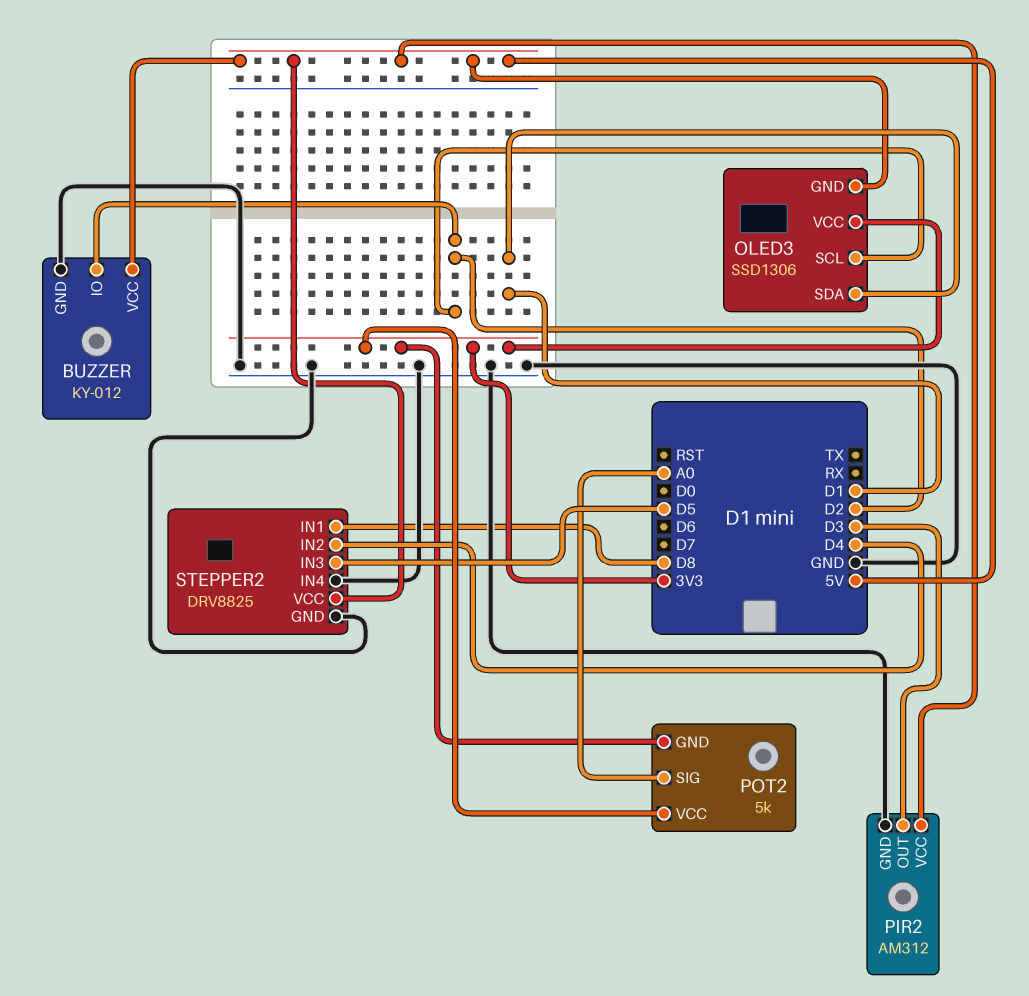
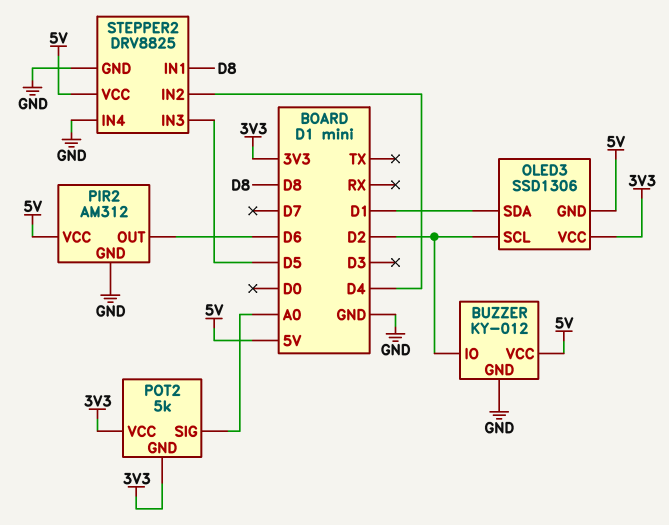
PIR2 pin OUT: D3 -> D6

